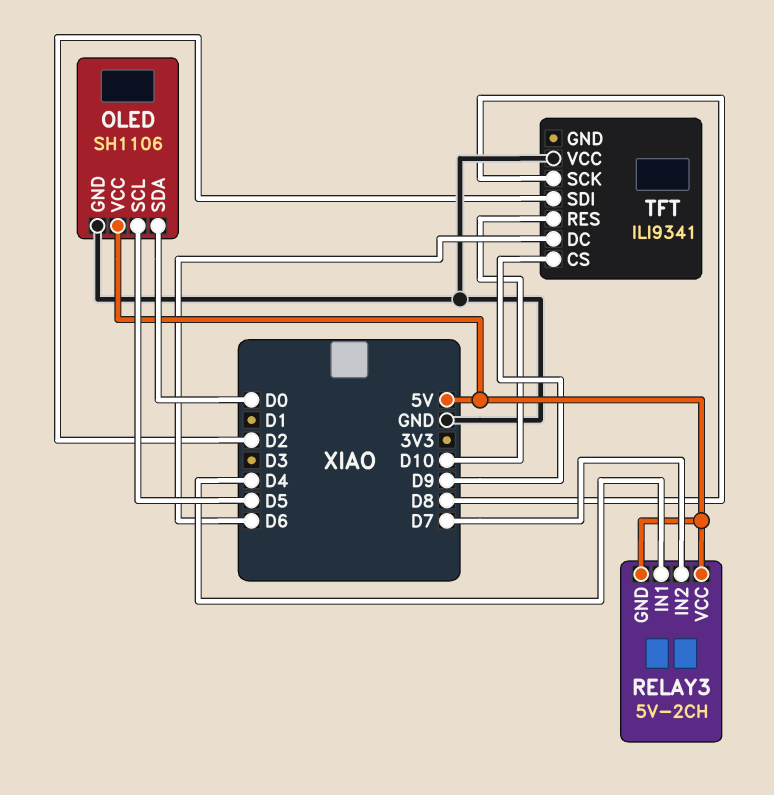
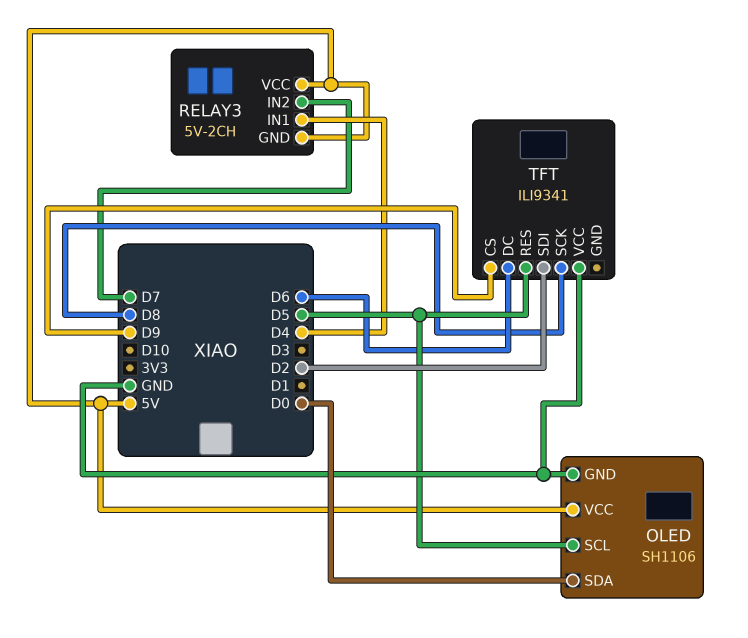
TFT pin RES: D10 -> D5

